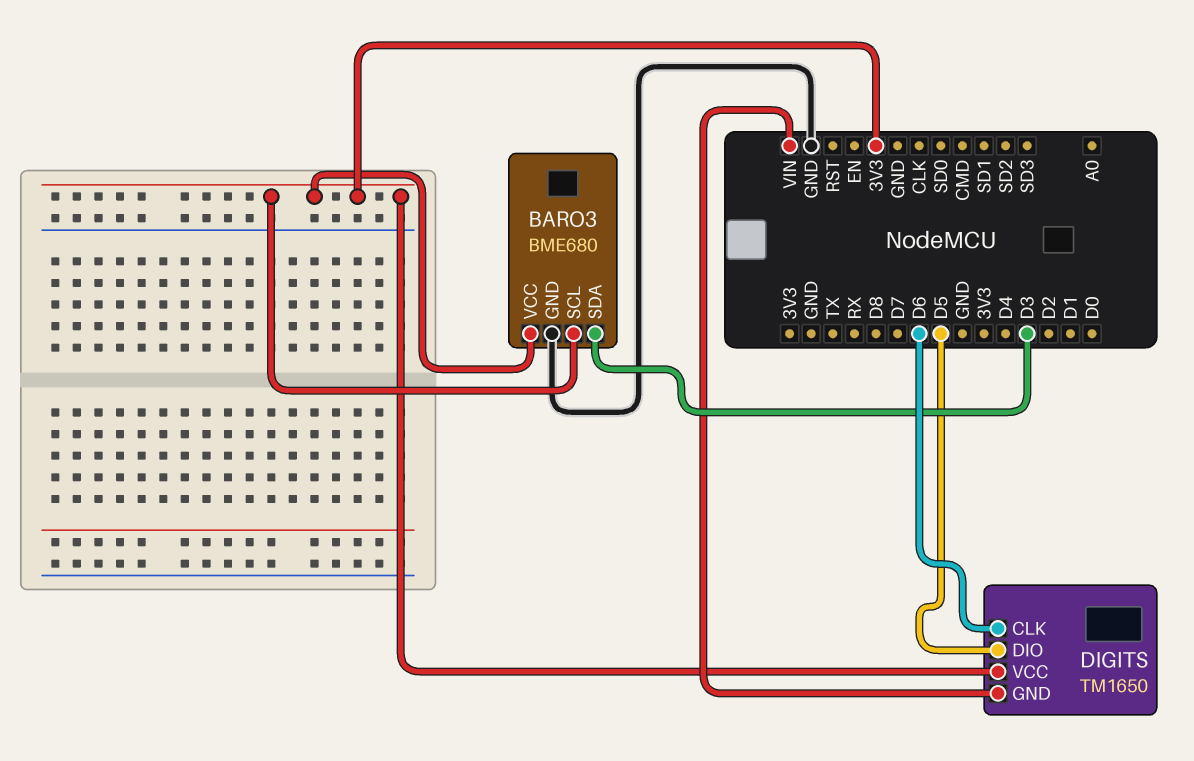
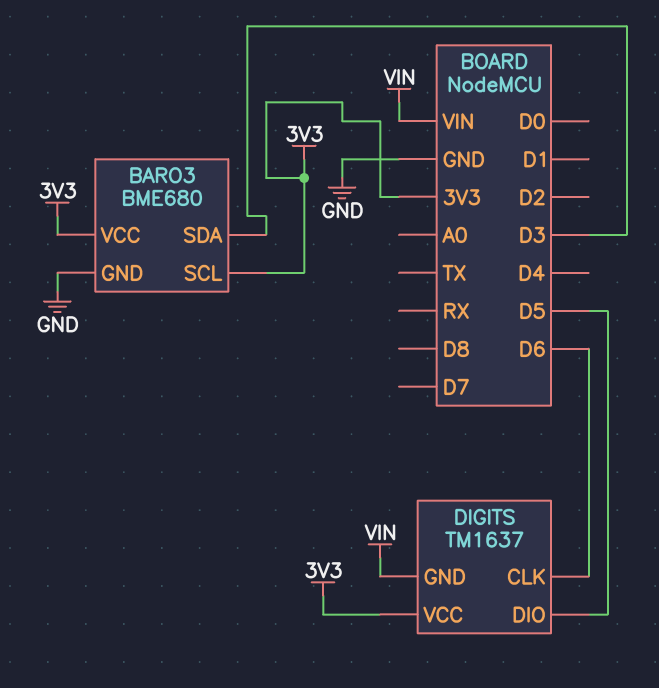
DIGITS: TM1650 -> TM1637

